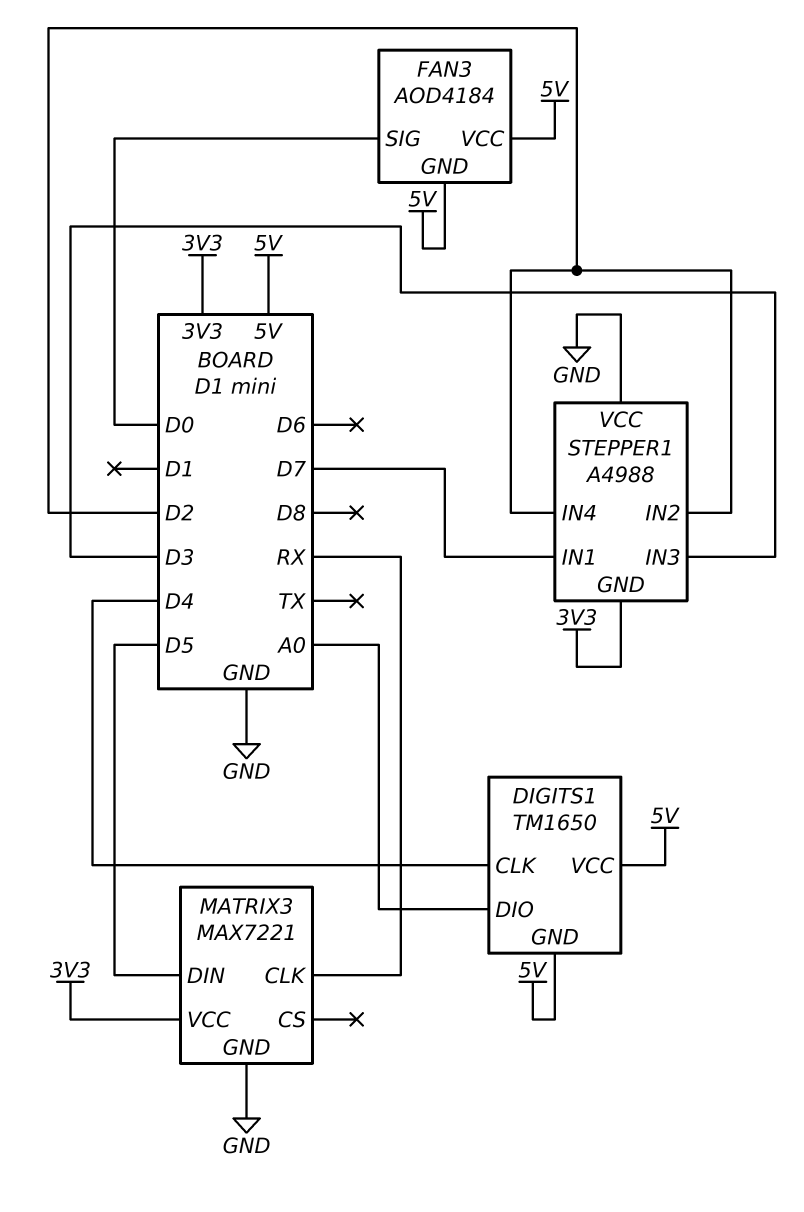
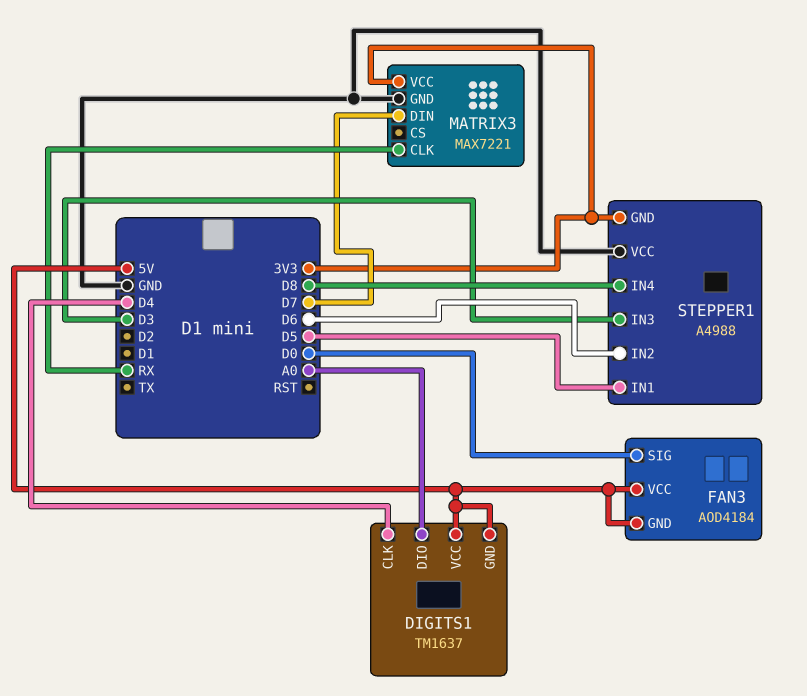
DIGITS1: TM1650 -> TM1637
MATRIX3 pin DIN: D5 -> D7
STEPPER1 pin IN1: D7 -> D5
STEPPER1 pin IN2: D2 -> D6
STEPPER1 pin IN4: D2 -> D8

